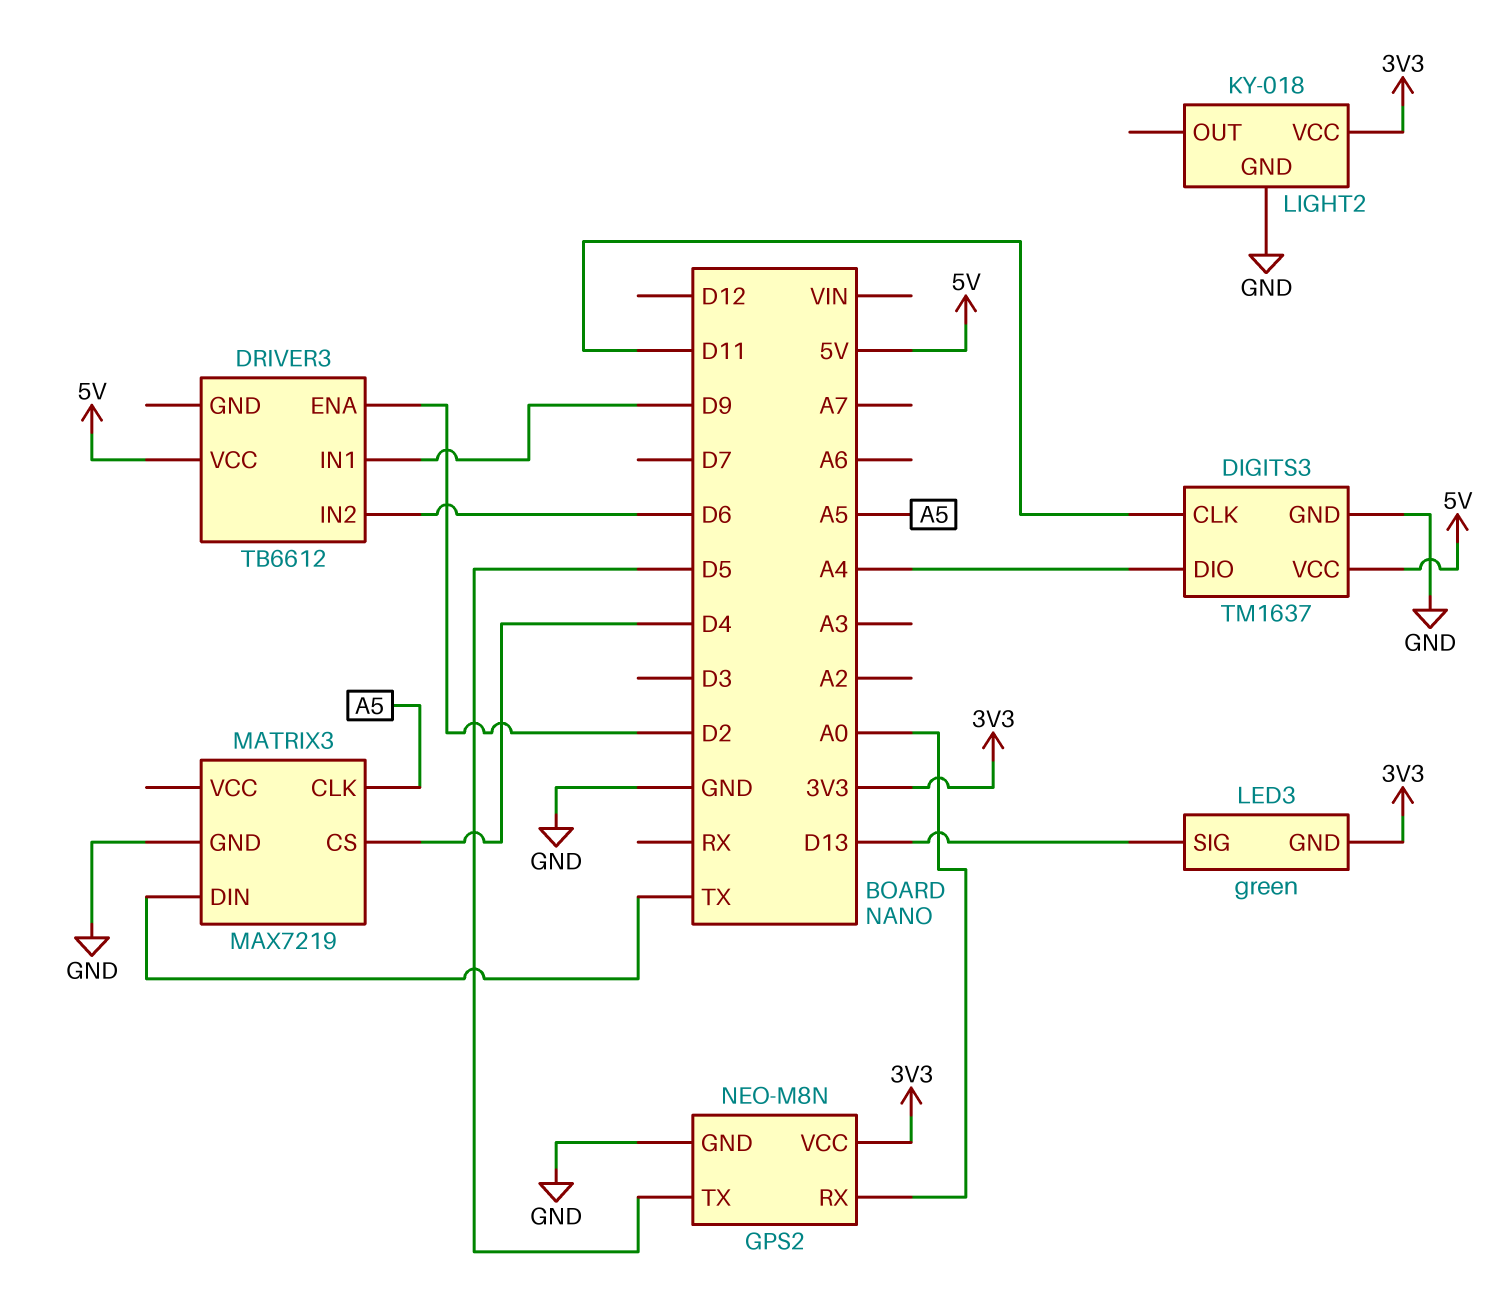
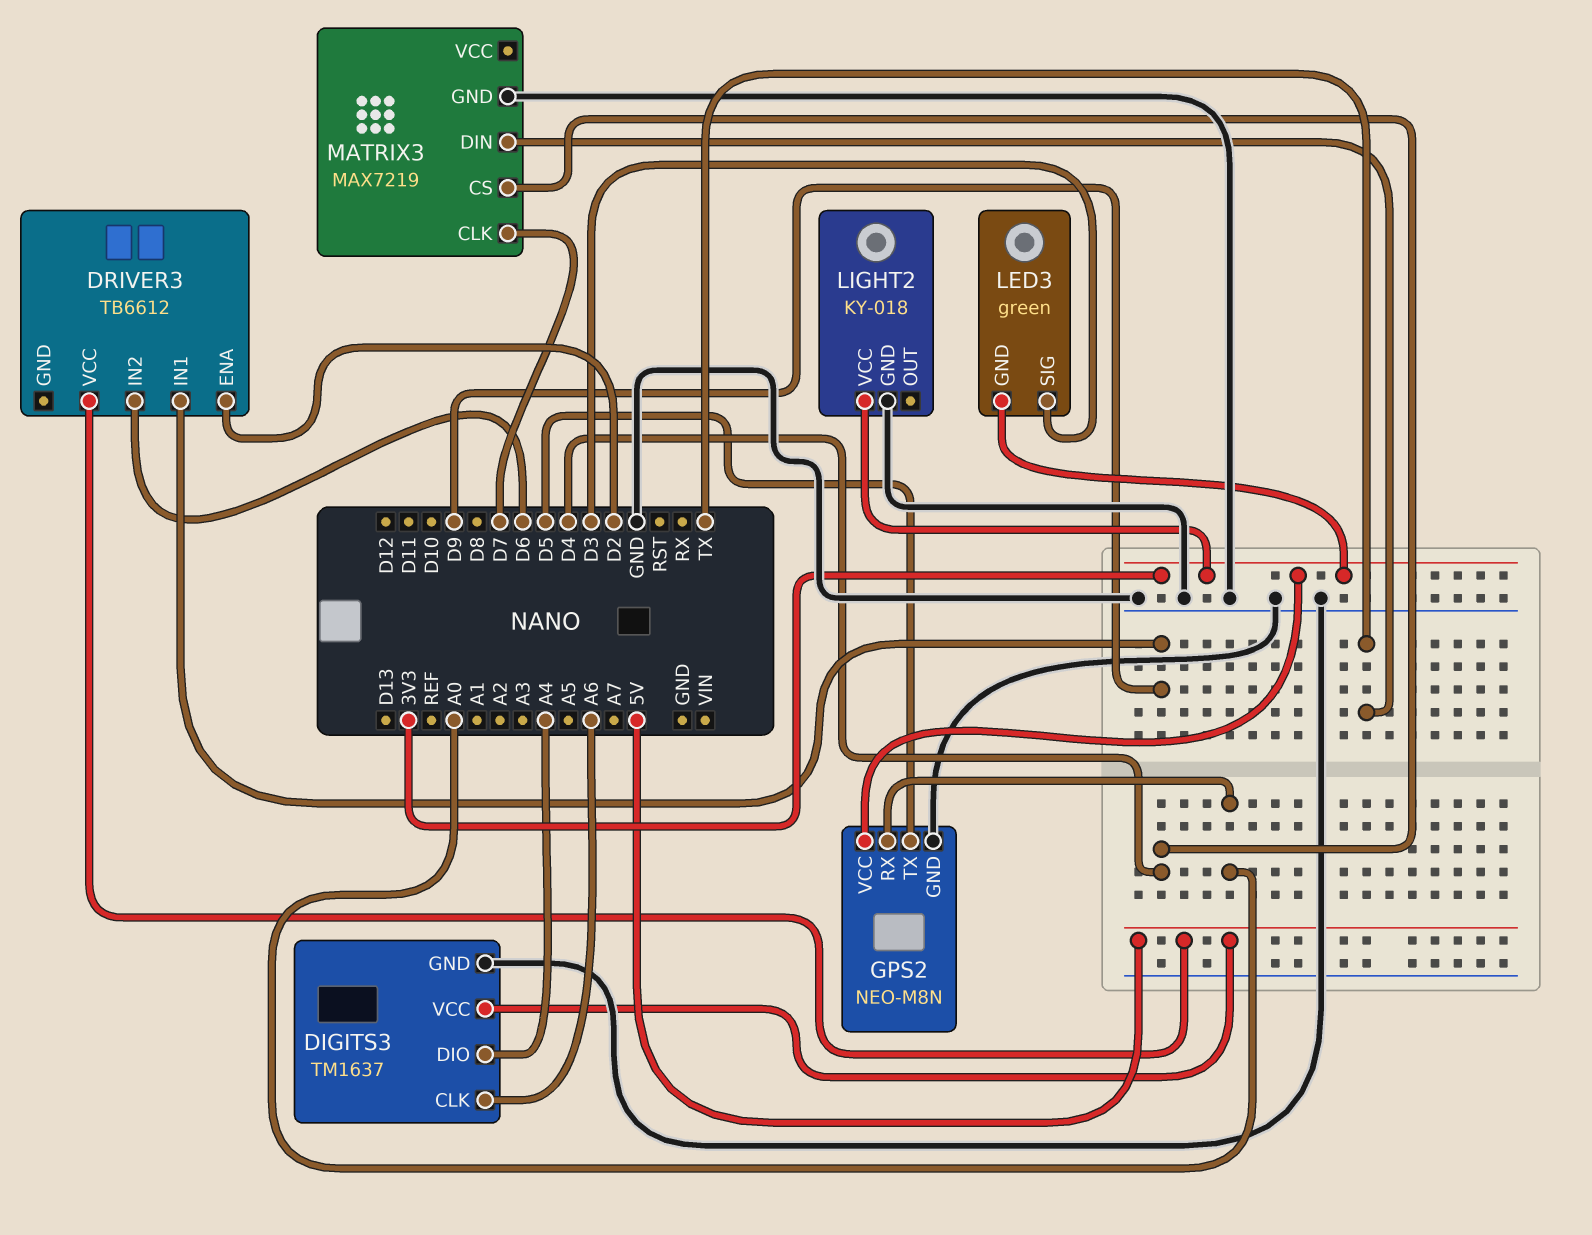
DIGITS3 pin CLK: D11 -> A6
LED3 pin SIG: D13 -> D3
MATRIX3 pin CLK: A5 -> D7

